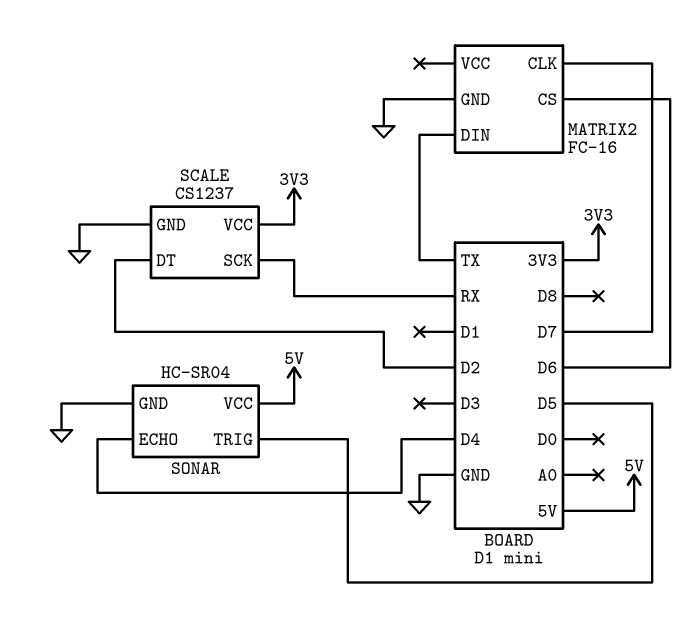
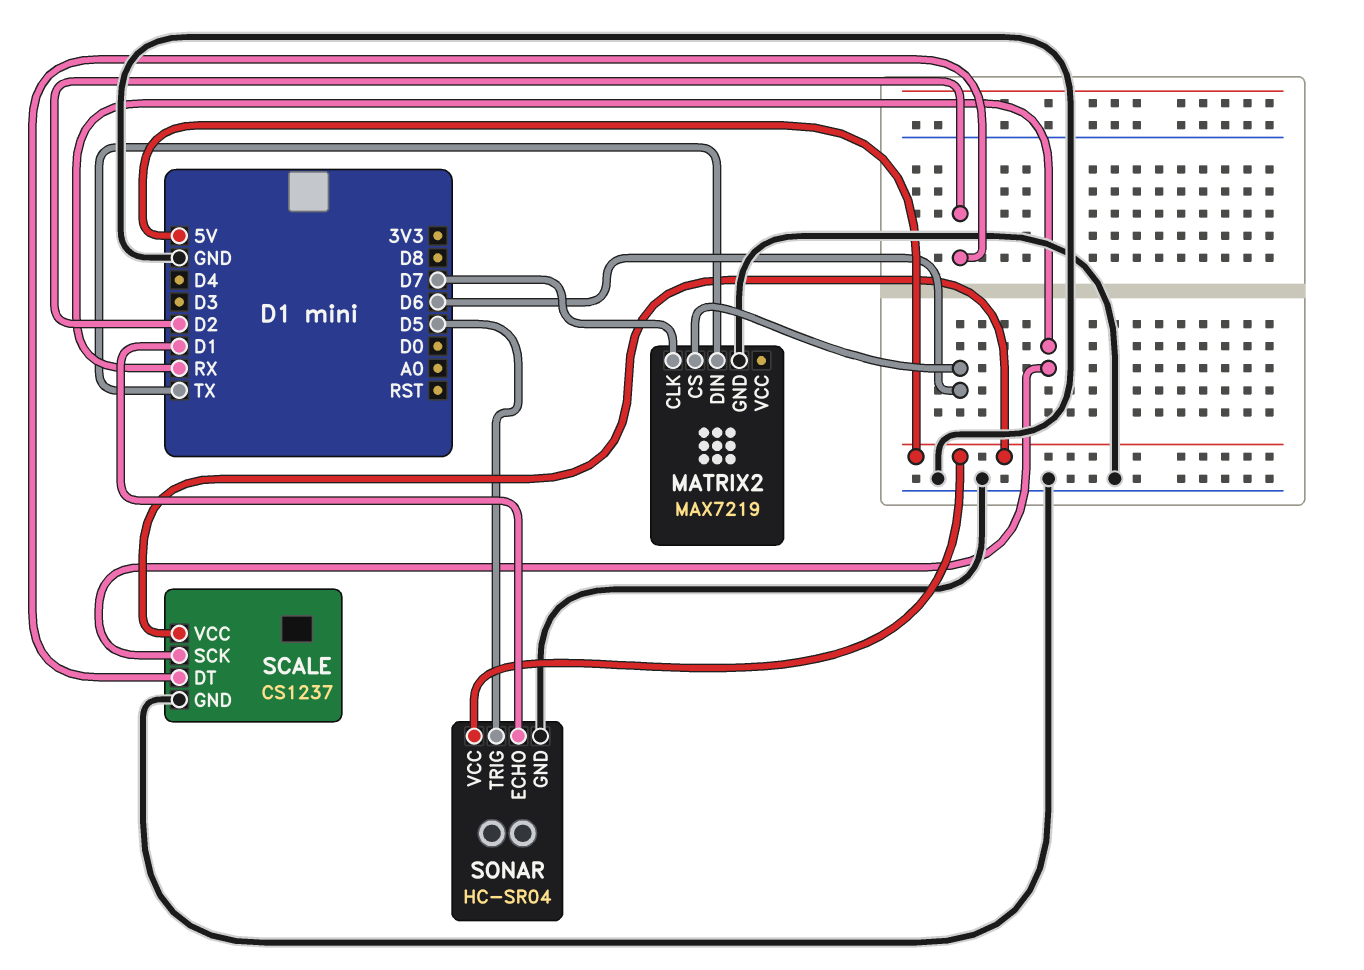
MATRIX2: FC-16 -> MAX7219
SCALE pin VCC: 3V3 -> 5V
SONAR pin ECHO: D4 -> D1

